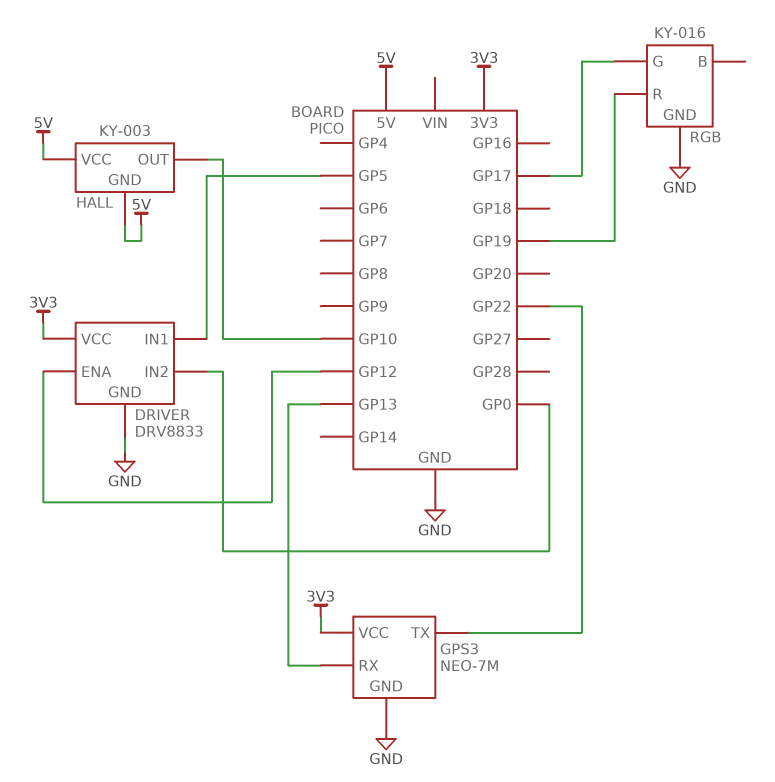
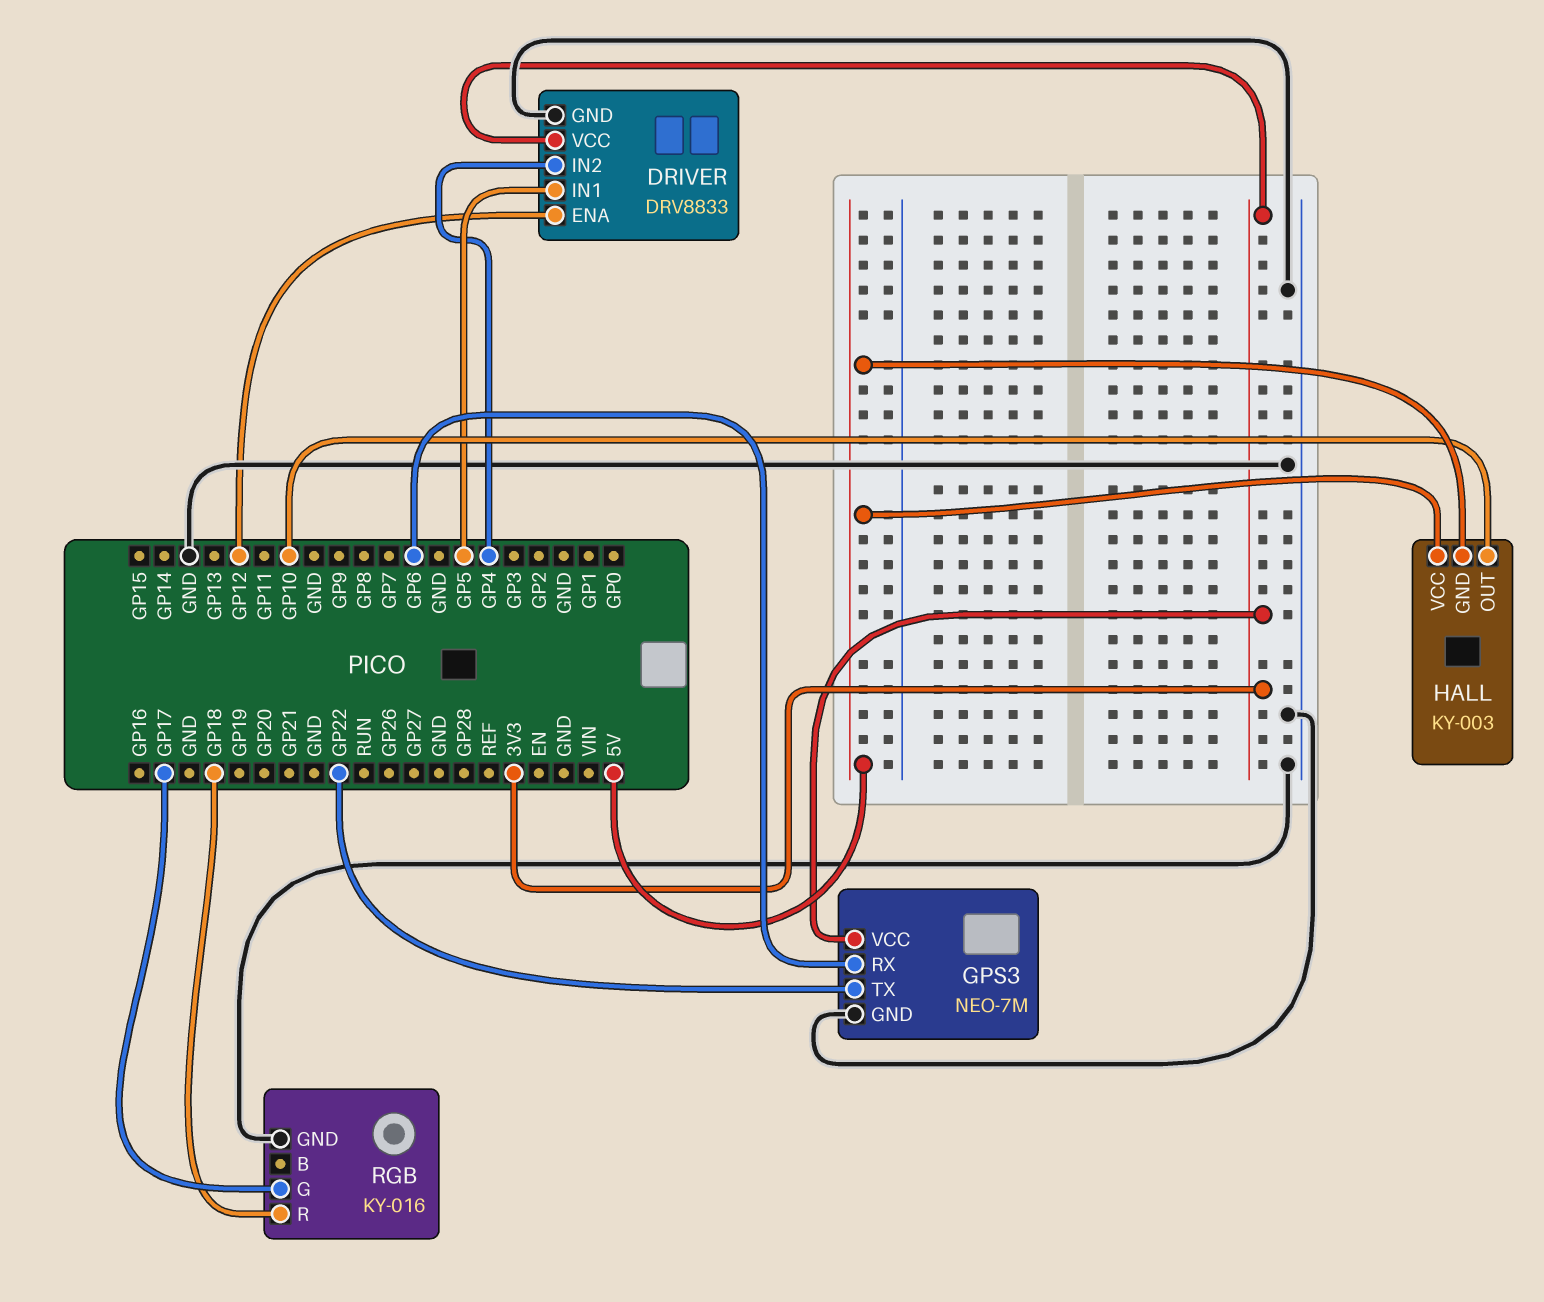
DRIVER pin IN2: GP0 -> GP4
GPS3 pin RX: GP13 -> GP6
RGB pin R: GP19 -> GP18

